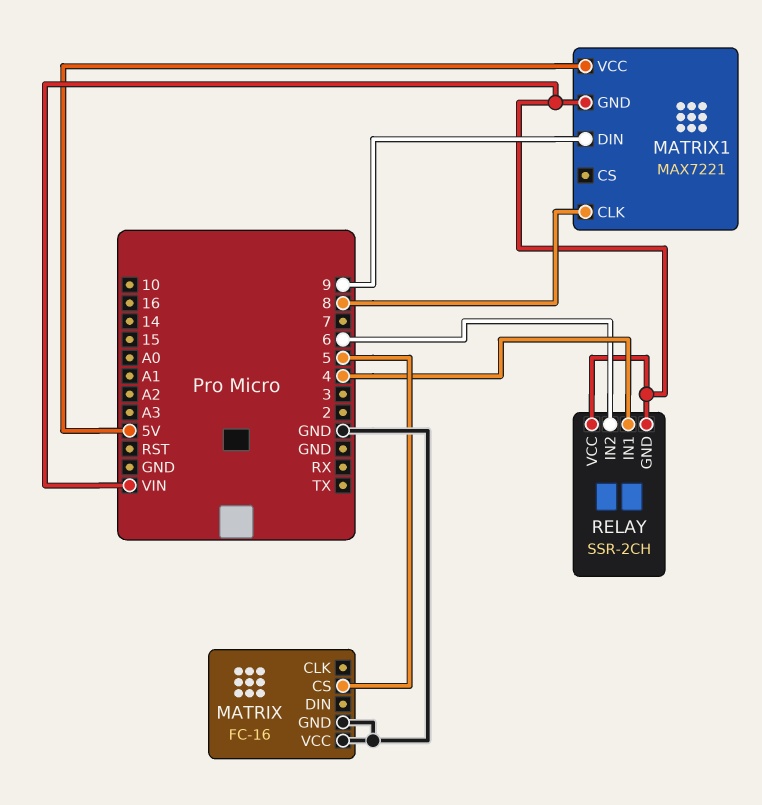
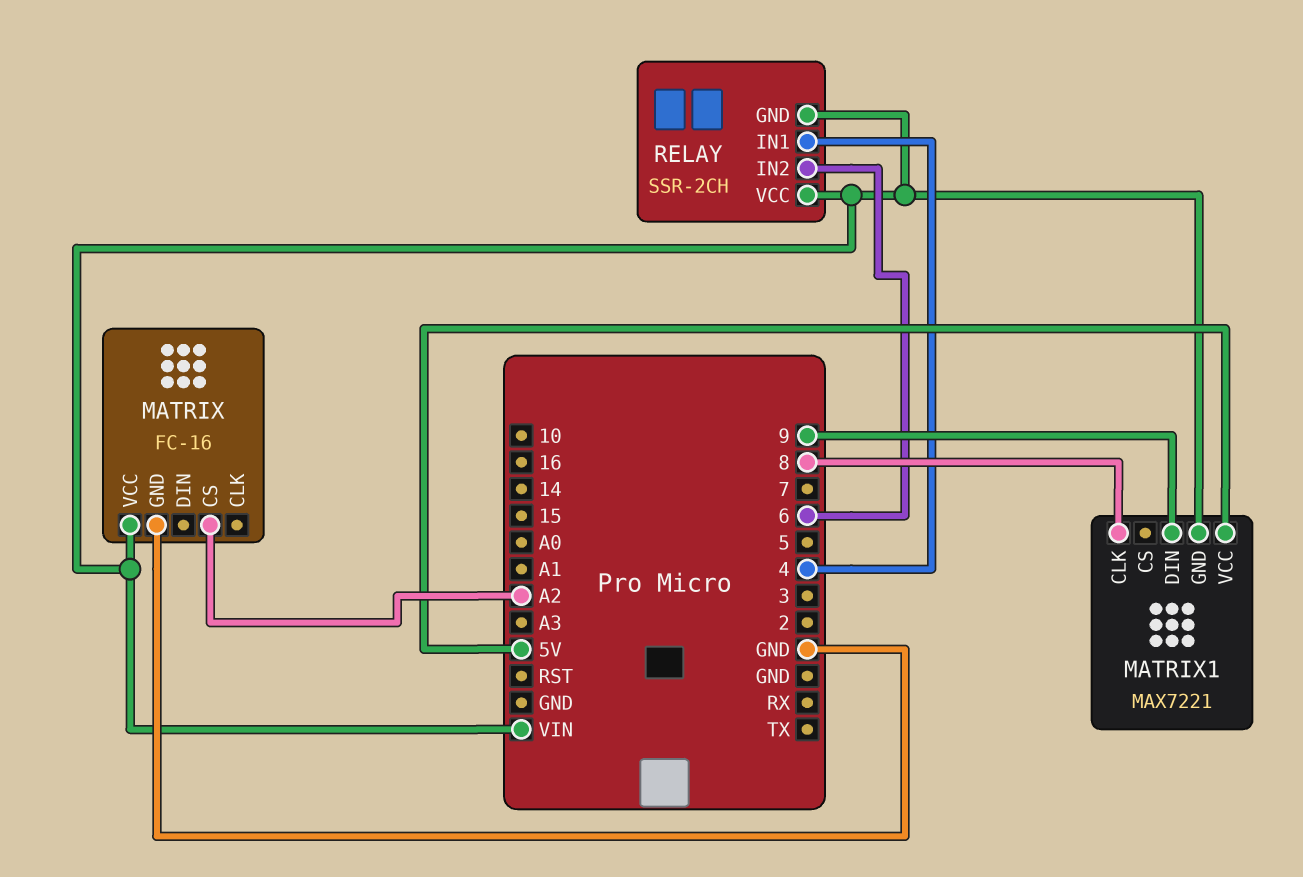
MATRIX pin CS: 5 -> A2
MATRIX pin VCC: GND -> VIN

